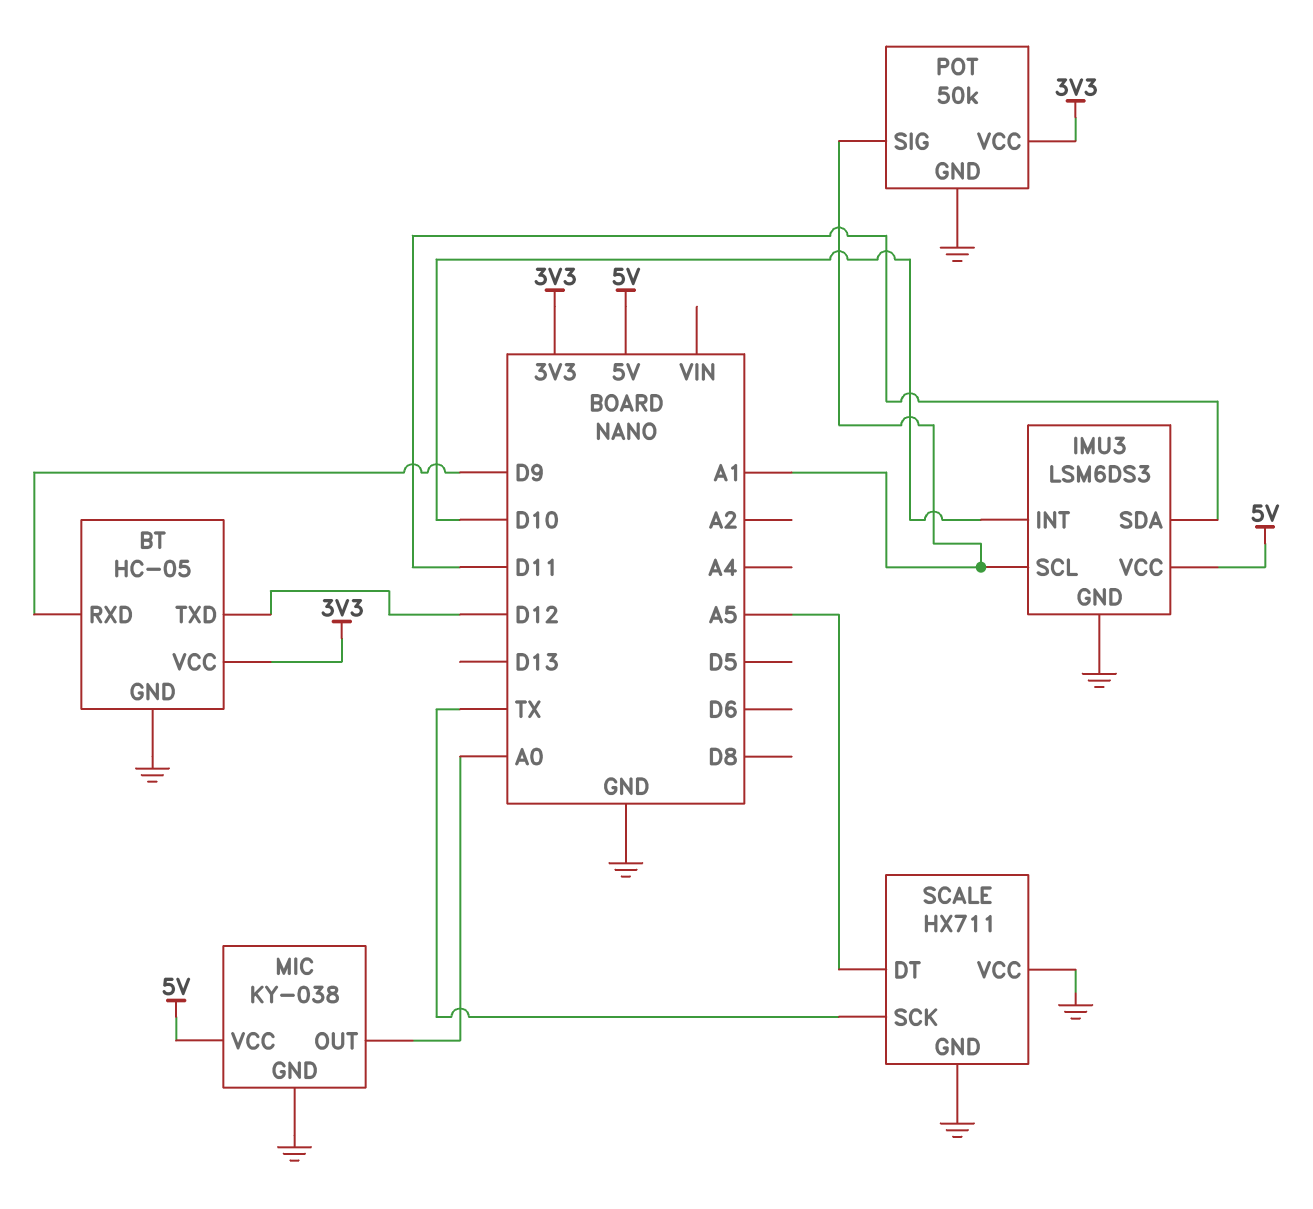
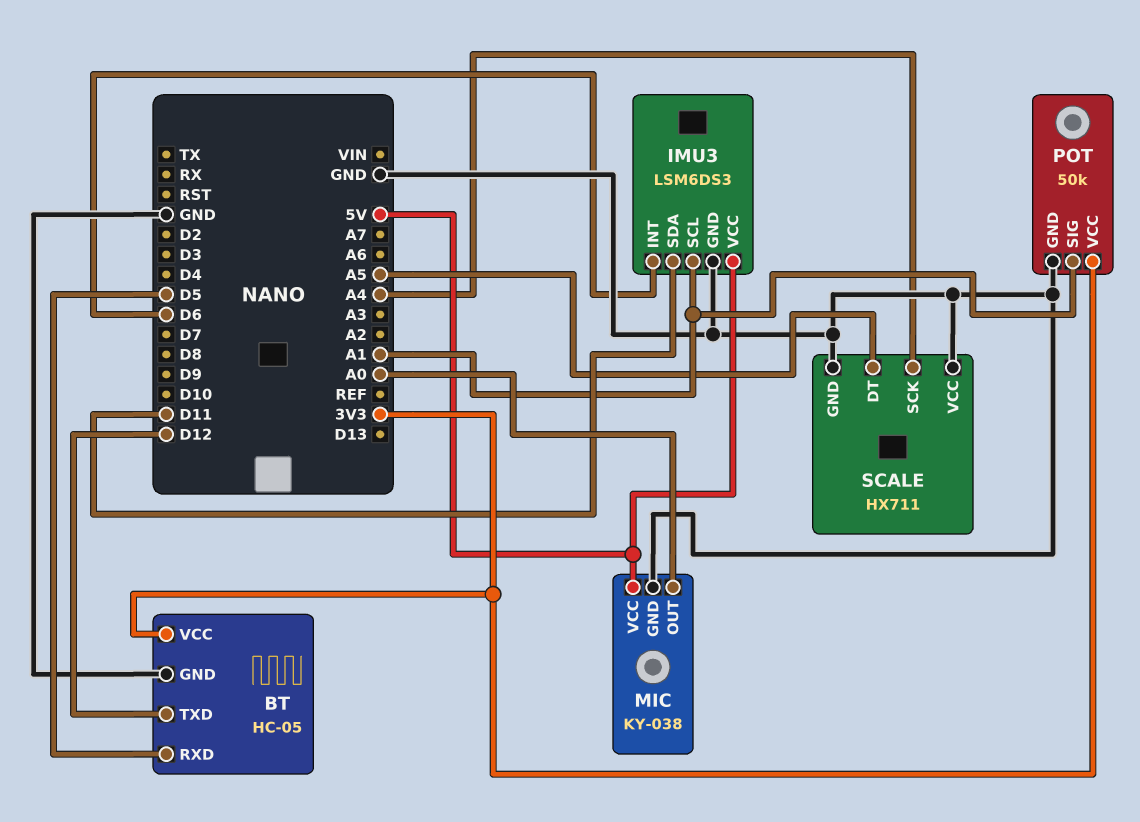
BT pin RXD: D9 -> D5
IMU3 pin INT: D10 -> D6
SCALE pin SCK: TX -> A4

